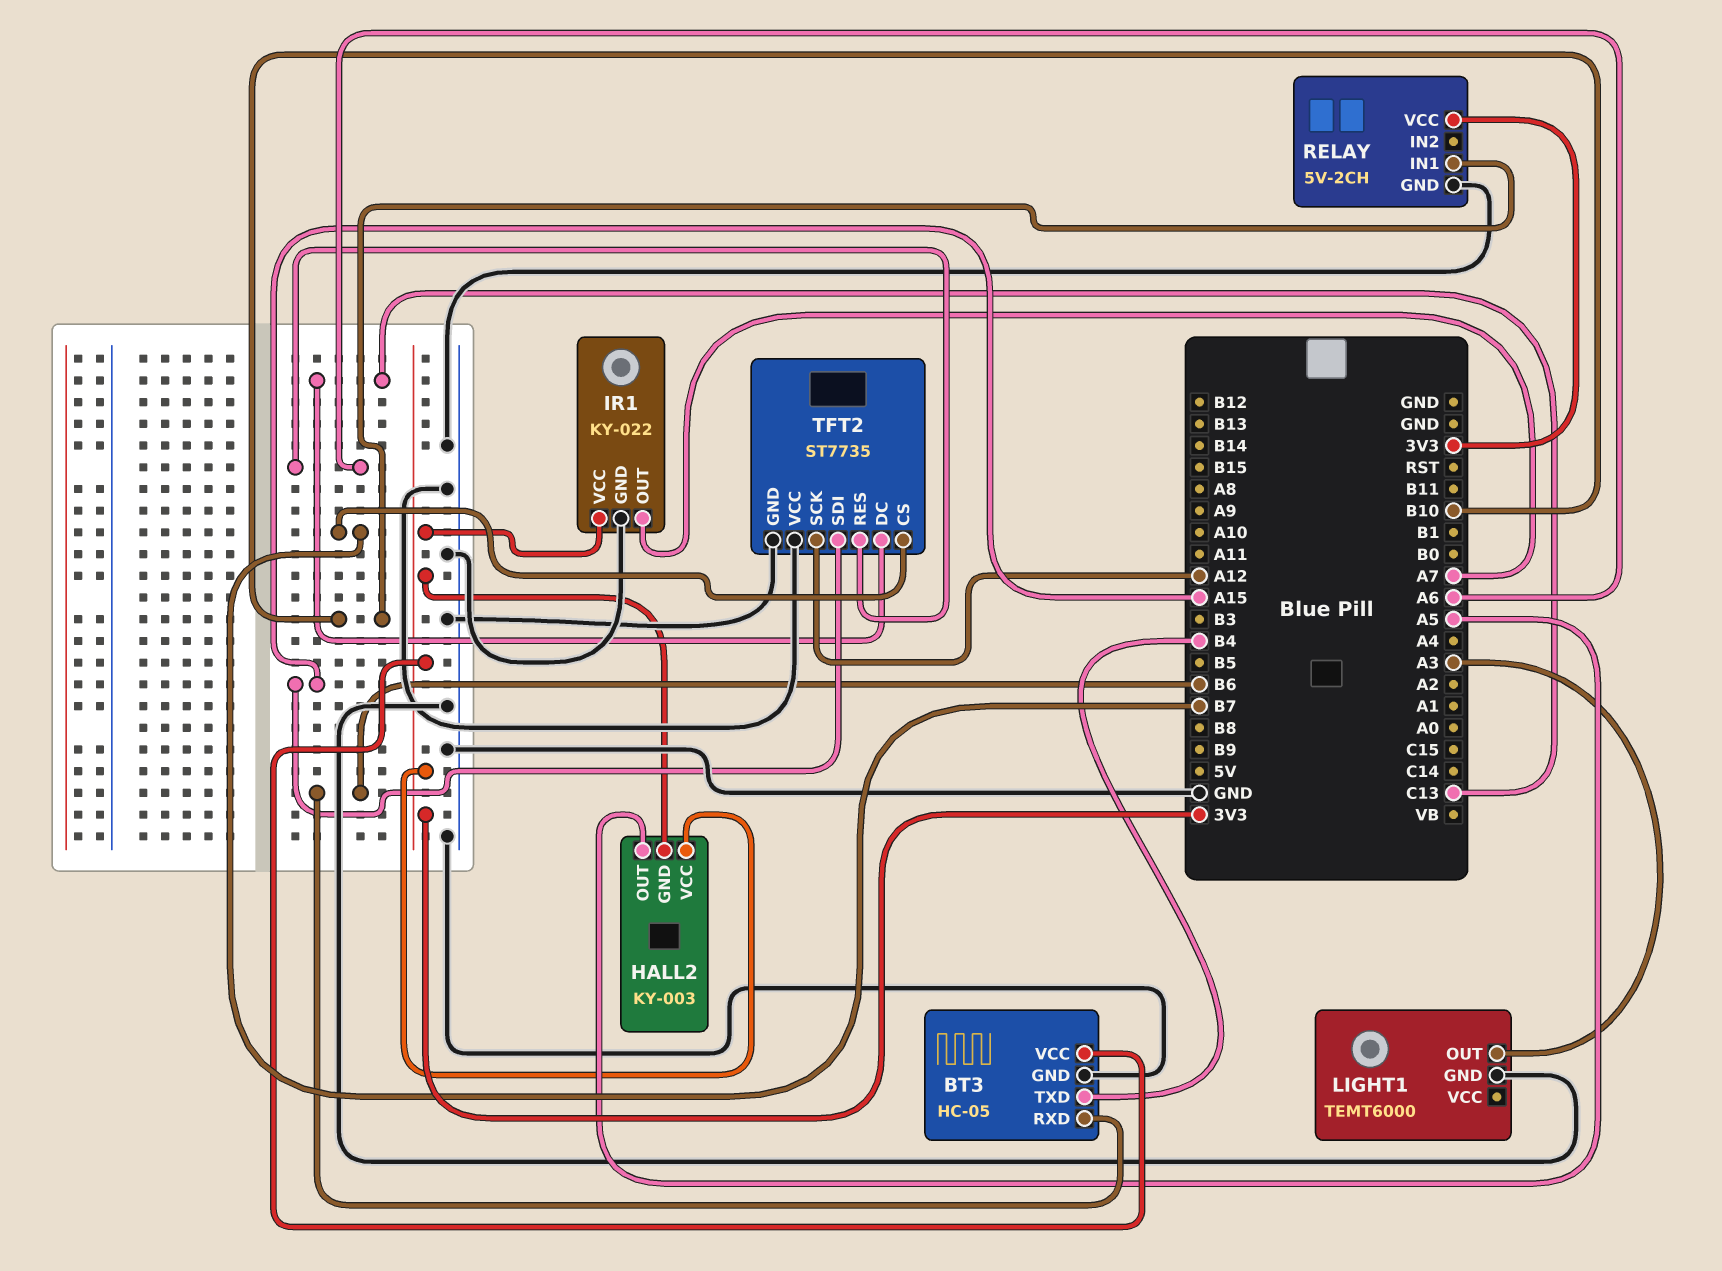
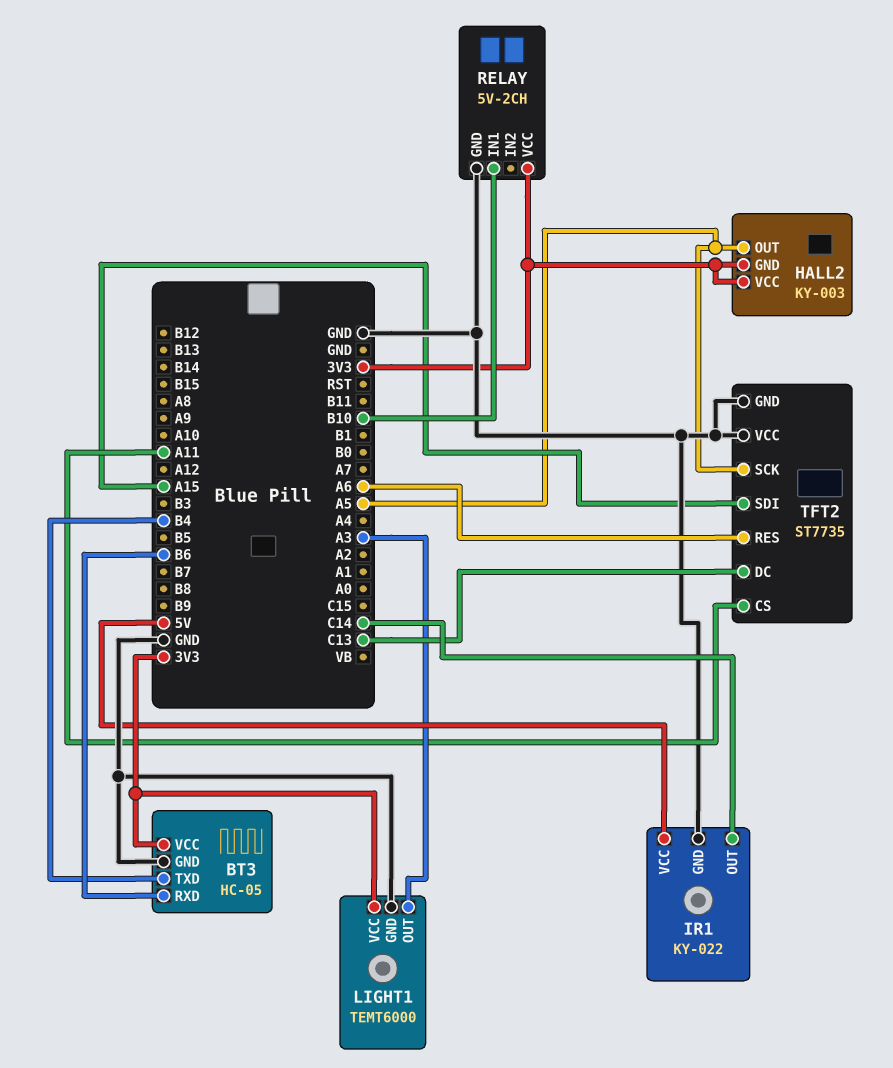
IR1 pin OUT: A7 -> C14
IR1 pin VCC: 3V3 -> 5V
LIGHT1 pin VCC: none -> 3V3
TFT2 pin CS: B7 -> A11
TFT2 pin SCK: A12 -> A5

